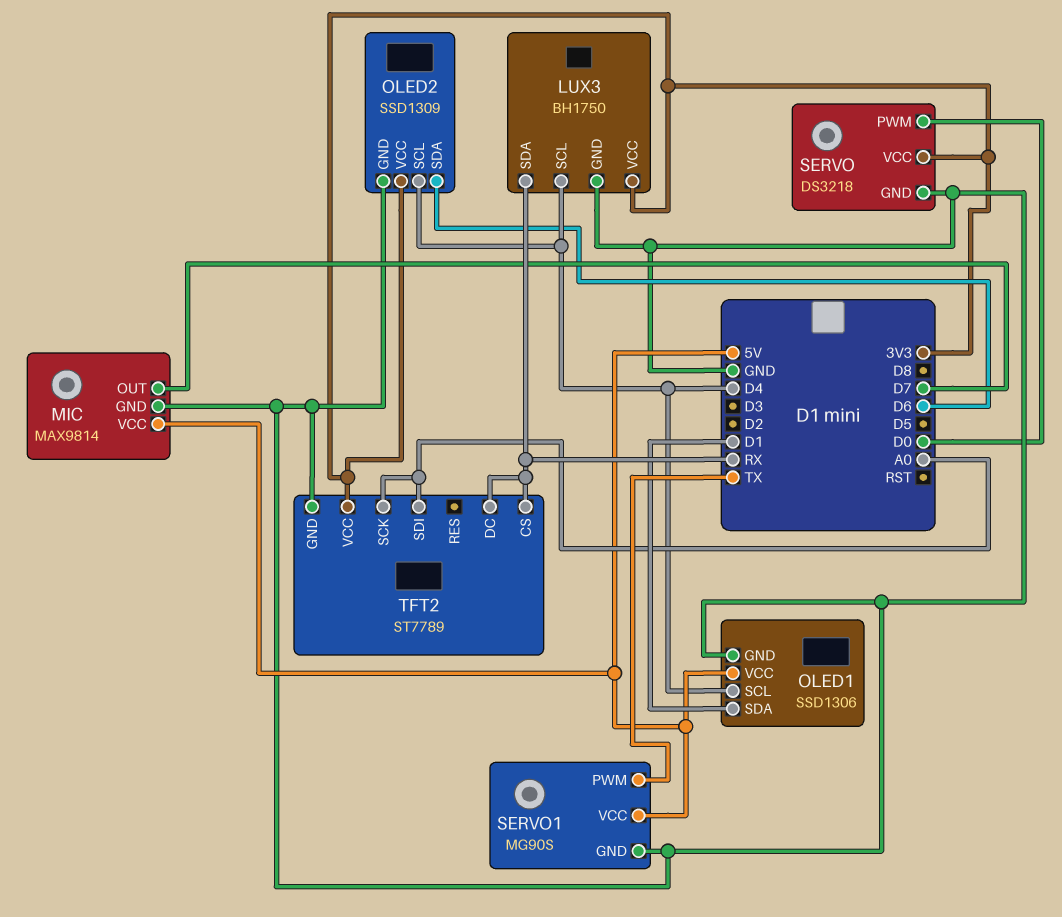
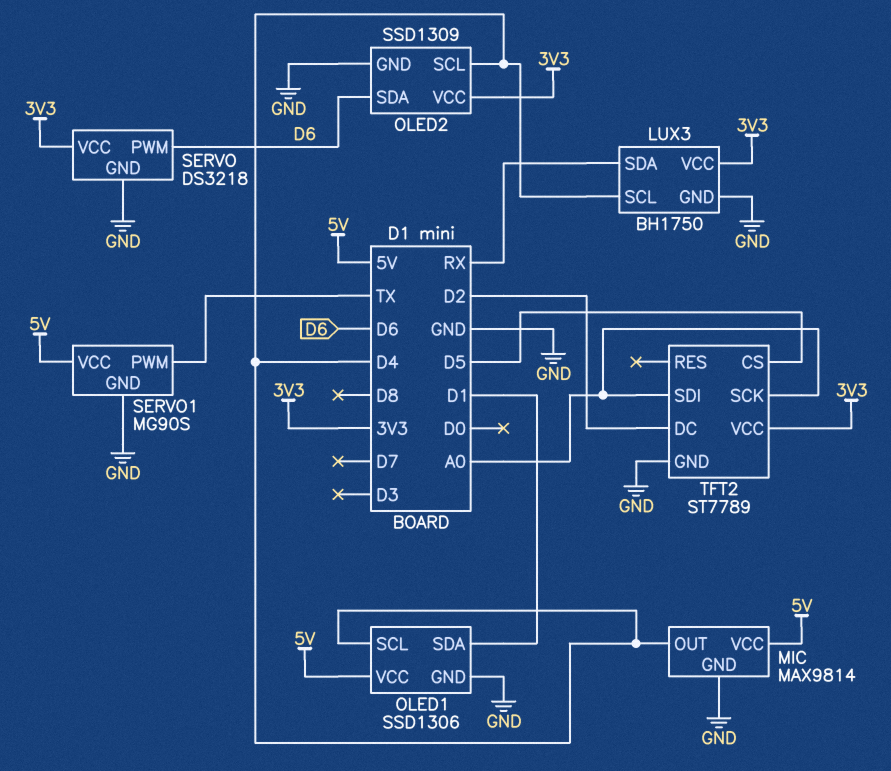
MIC pin OUT: D7 -> D4
SERVO pin PWM: D0 -> D6
TFT2 pin CS: RX -> D5
TFT2 pin DC: RX -> D2

